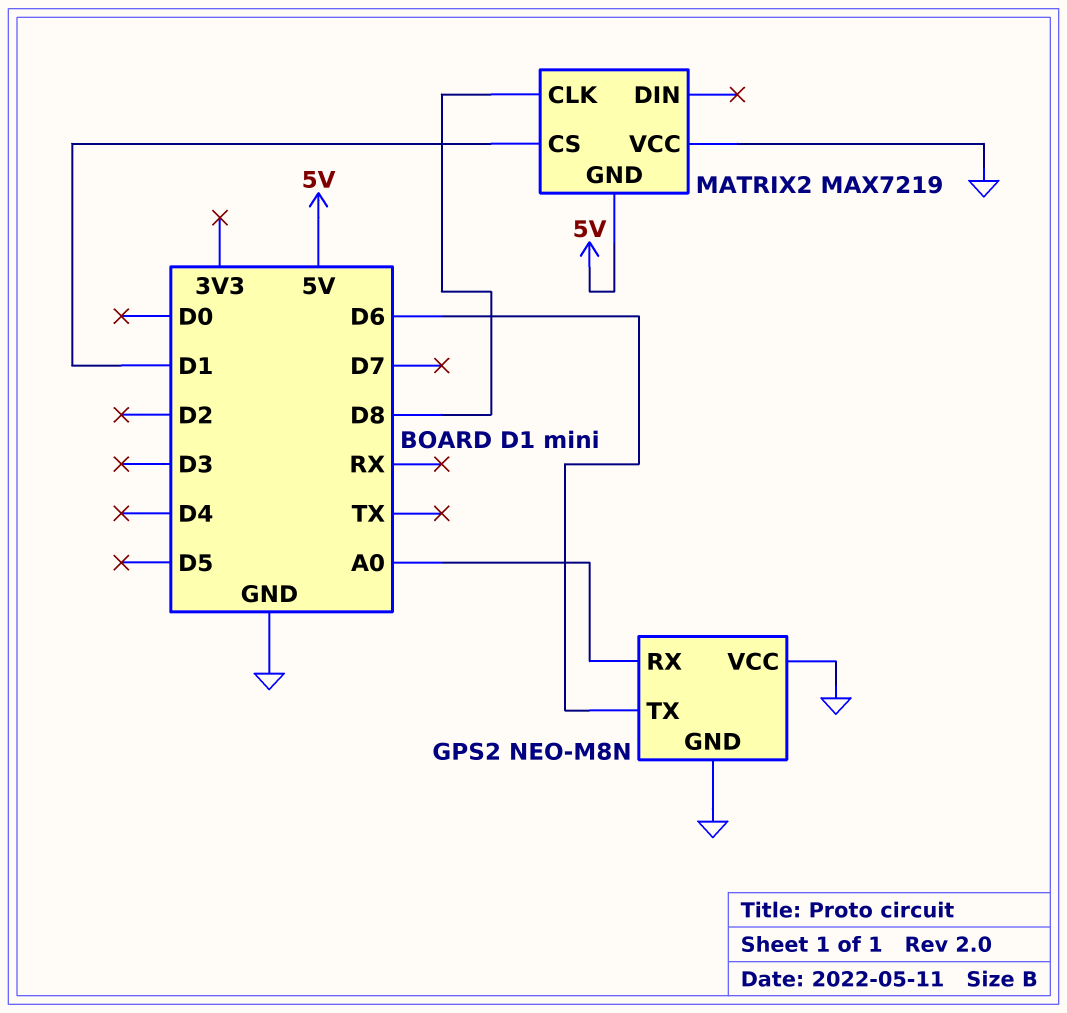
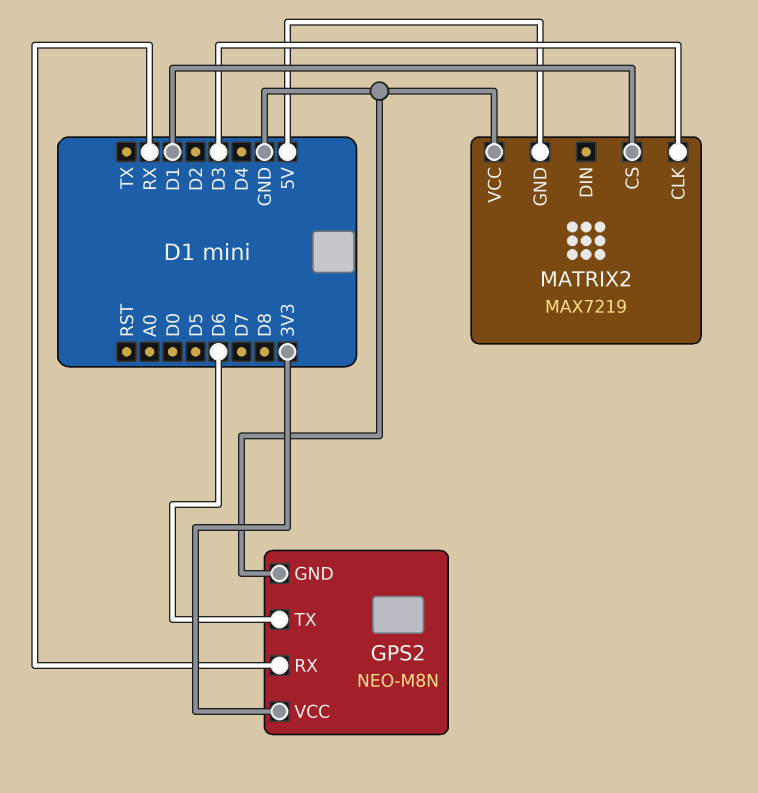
GPS2 pin RX: A0 -> RX
GPS2 pin VCC: GND -> 3V3
MATRIX2 pin CLK: D8 -> D3

